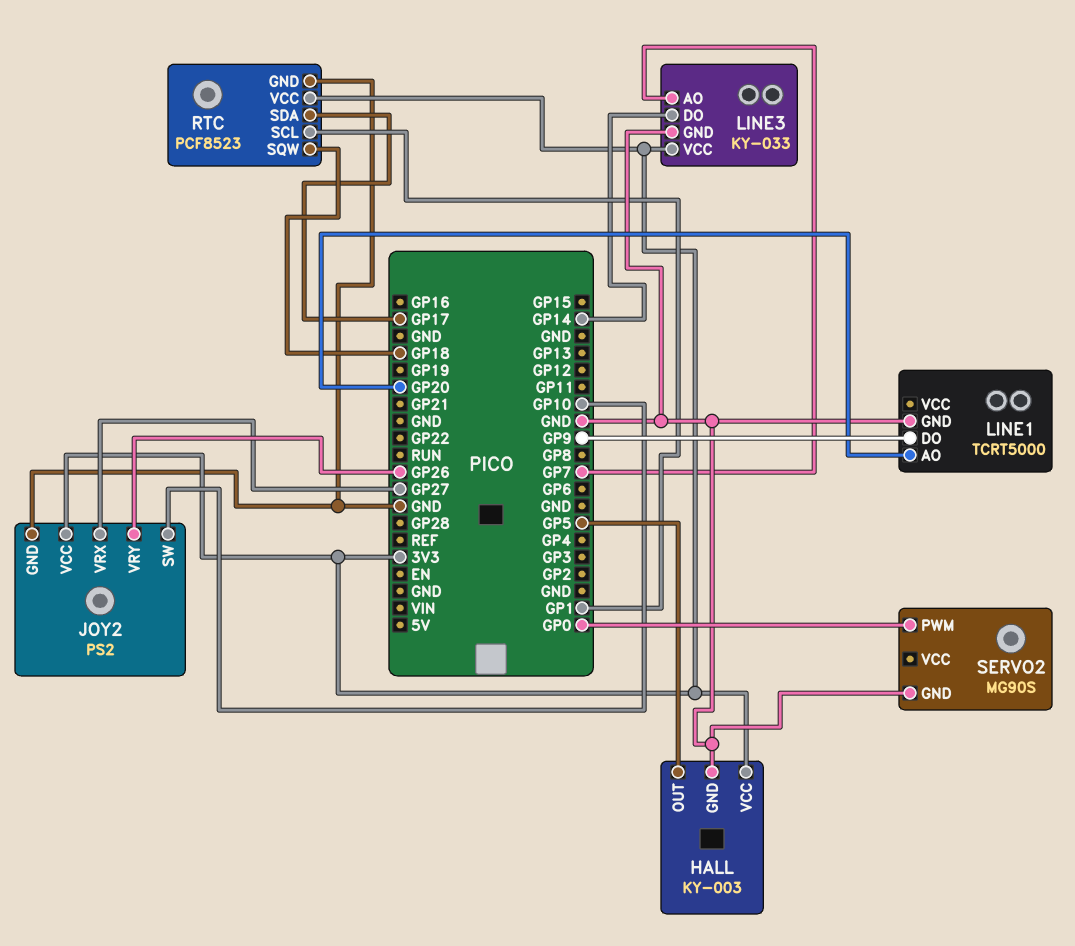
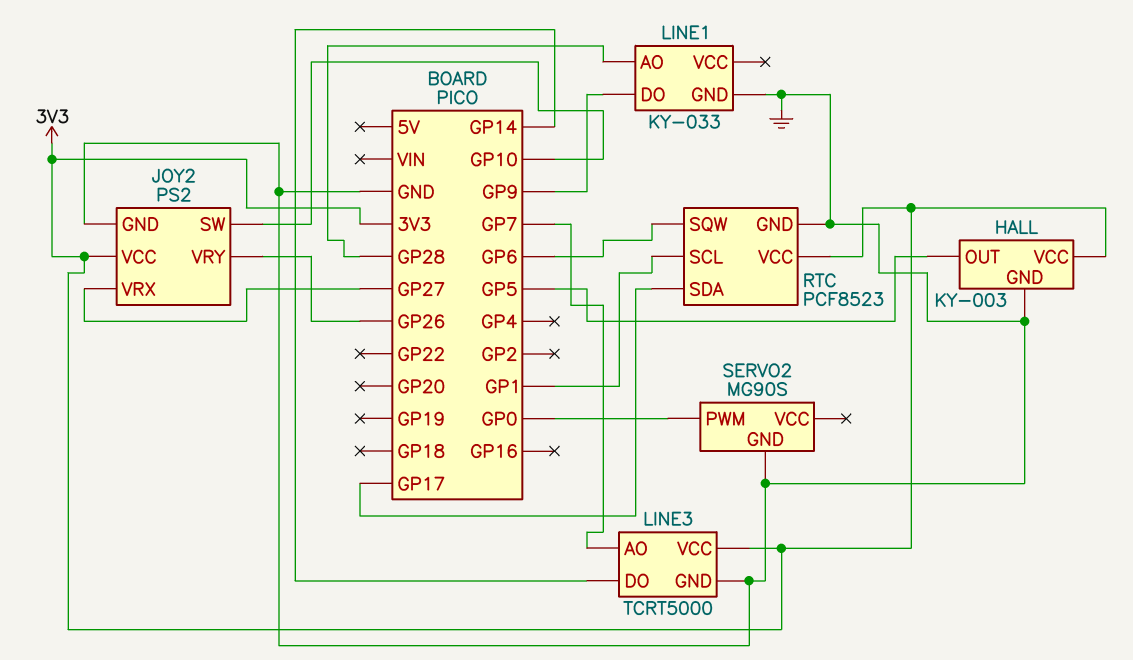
LINE1: TCRT5000 -> KY-033
LINE1 pin AO: GP20 -> GP28
LINE3: KY-033 -> TCRT5000
RTC pin SQW: GP18 -> GP6

